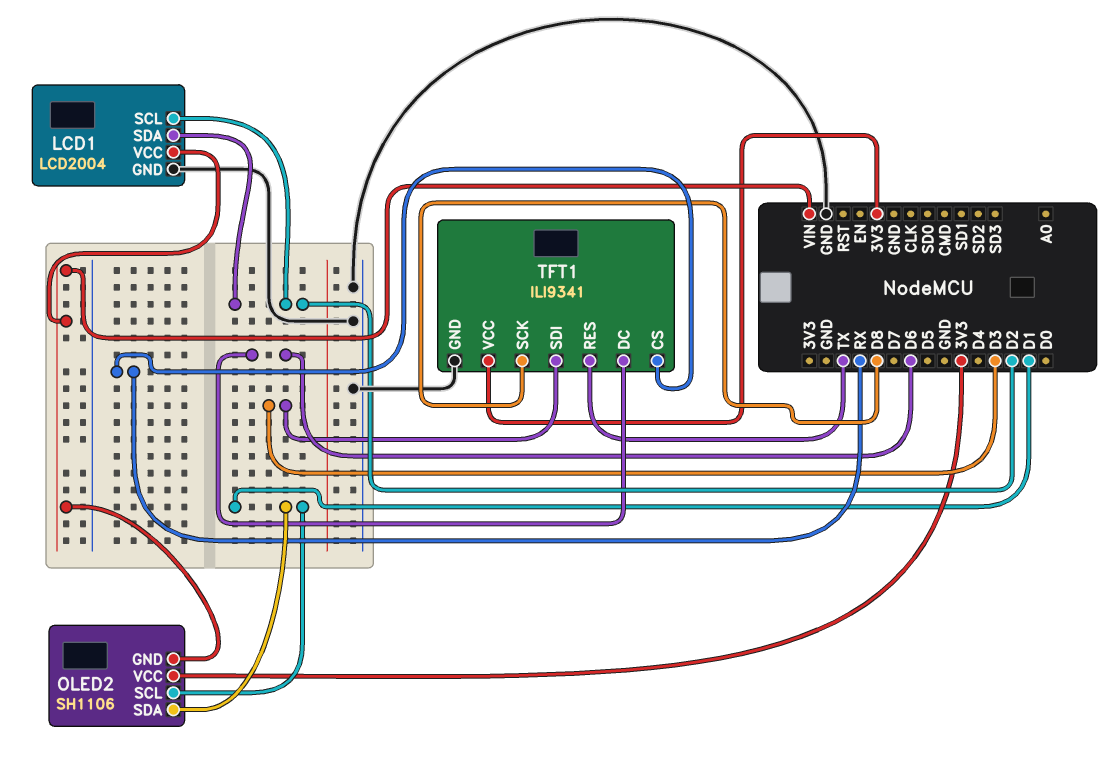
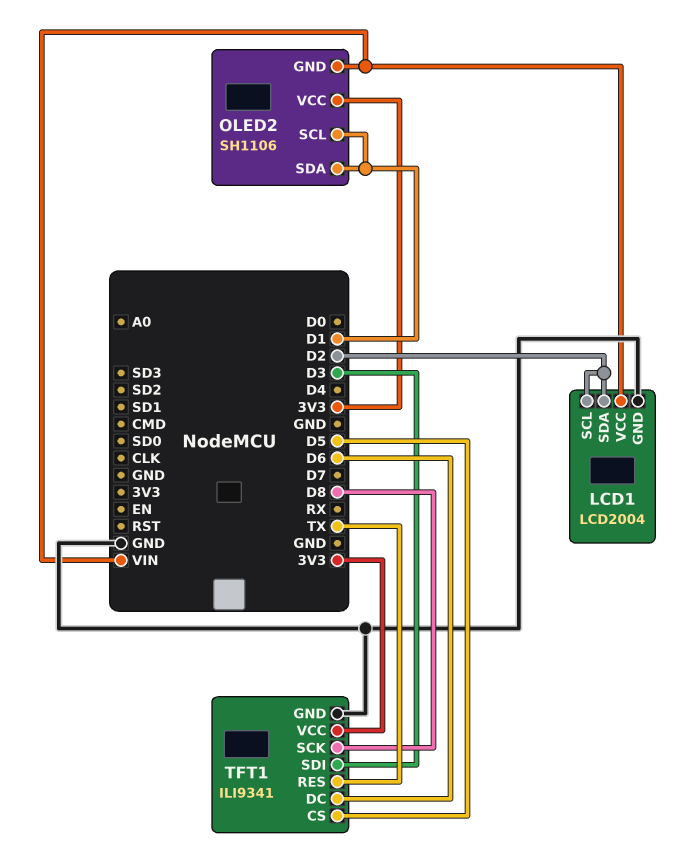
TFT1 pin CS: RX -> D5

